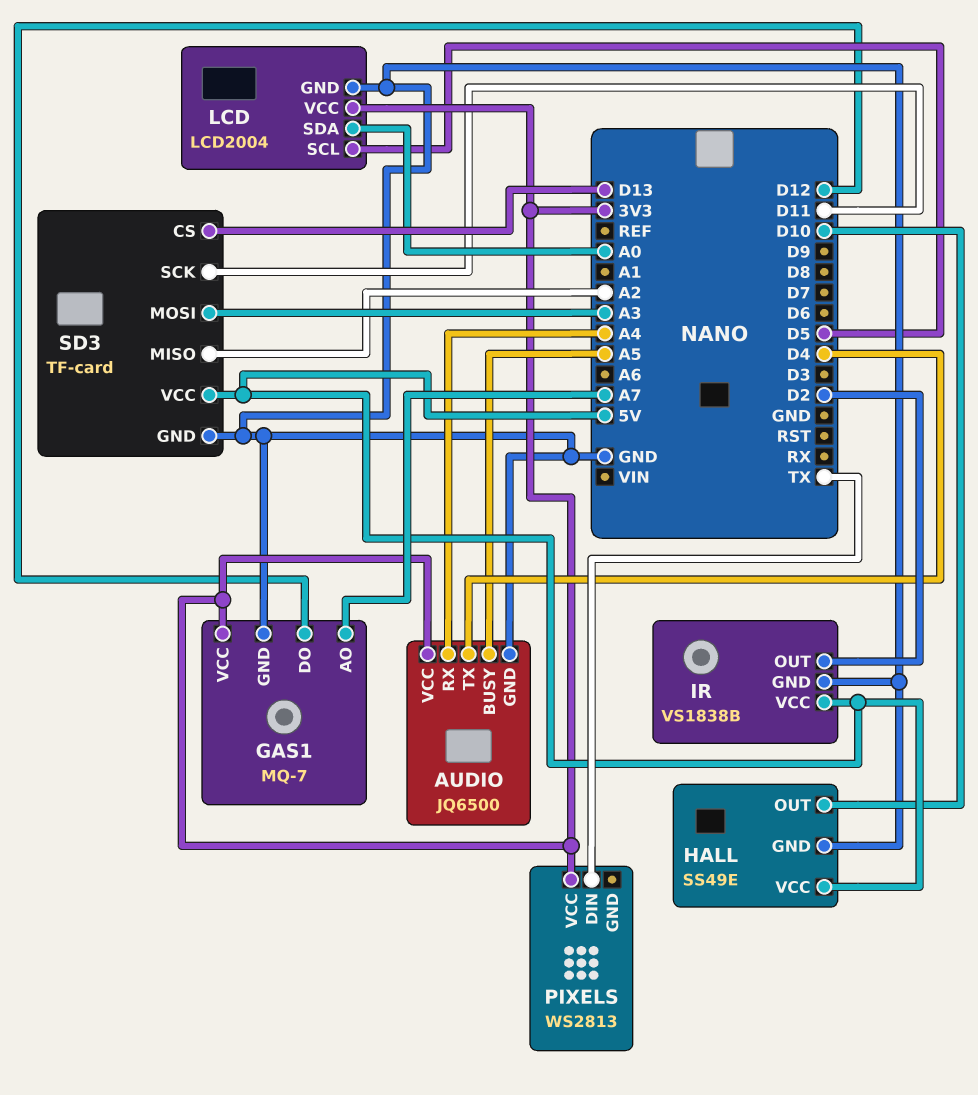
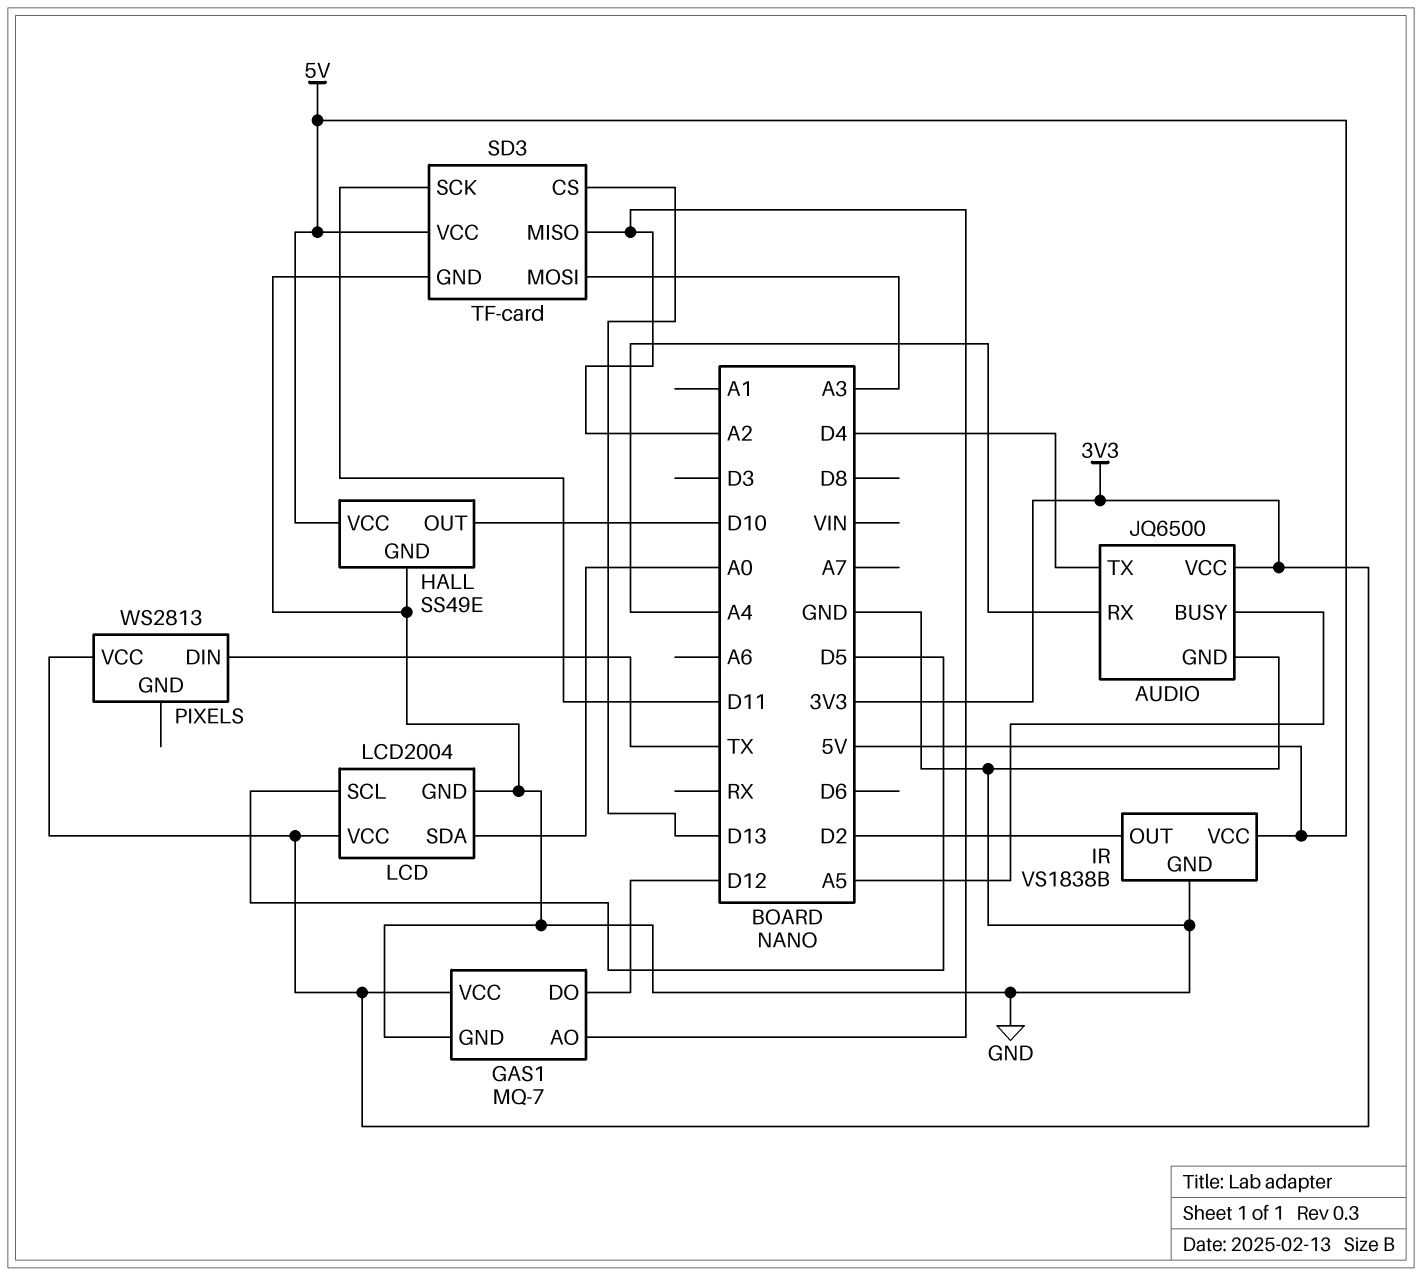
GAS1 pin AO: A7 -> A2

